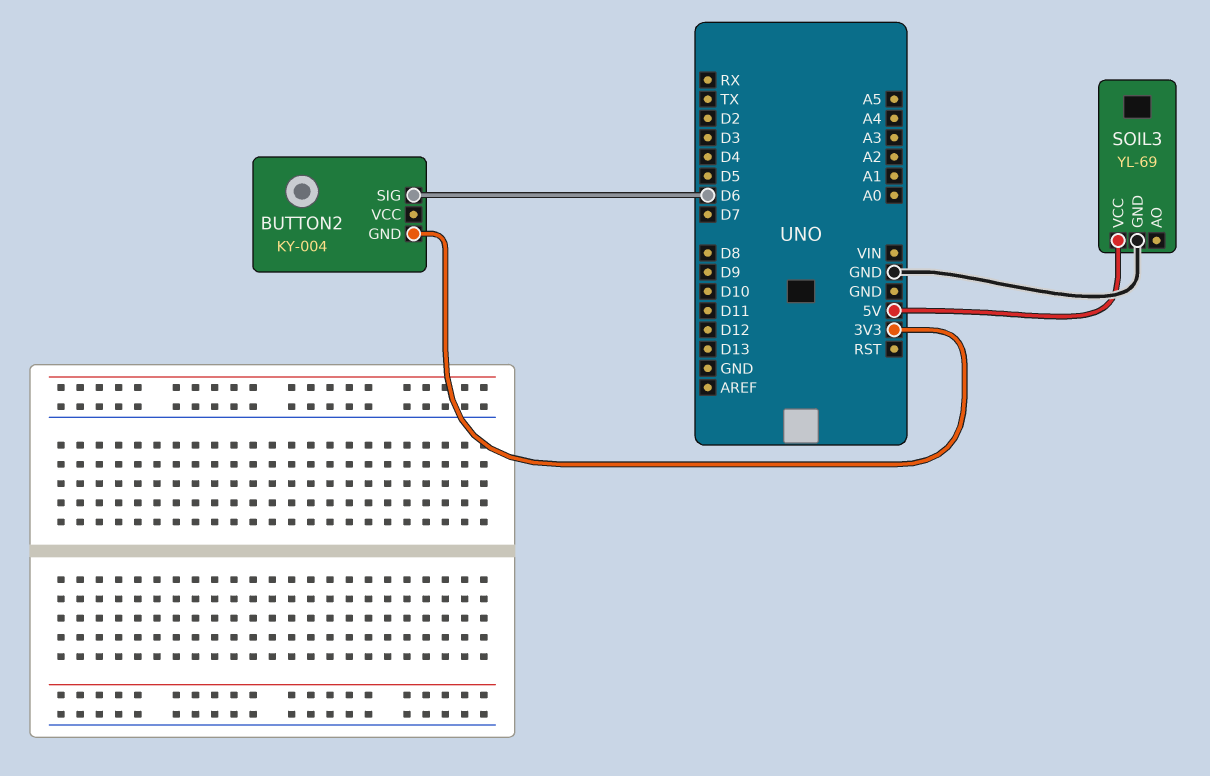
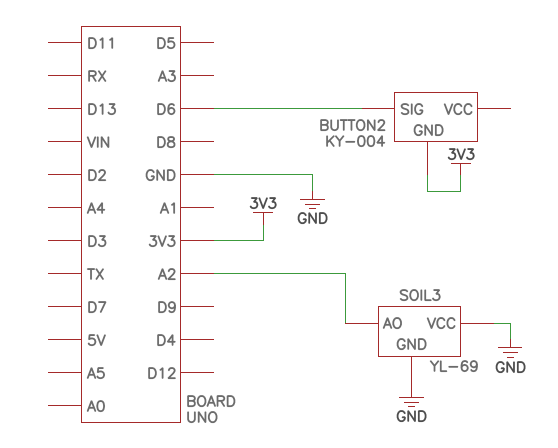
SOIL3 pin AO: none -> A2
SOIL3 pin VCC: 5V -> GND

